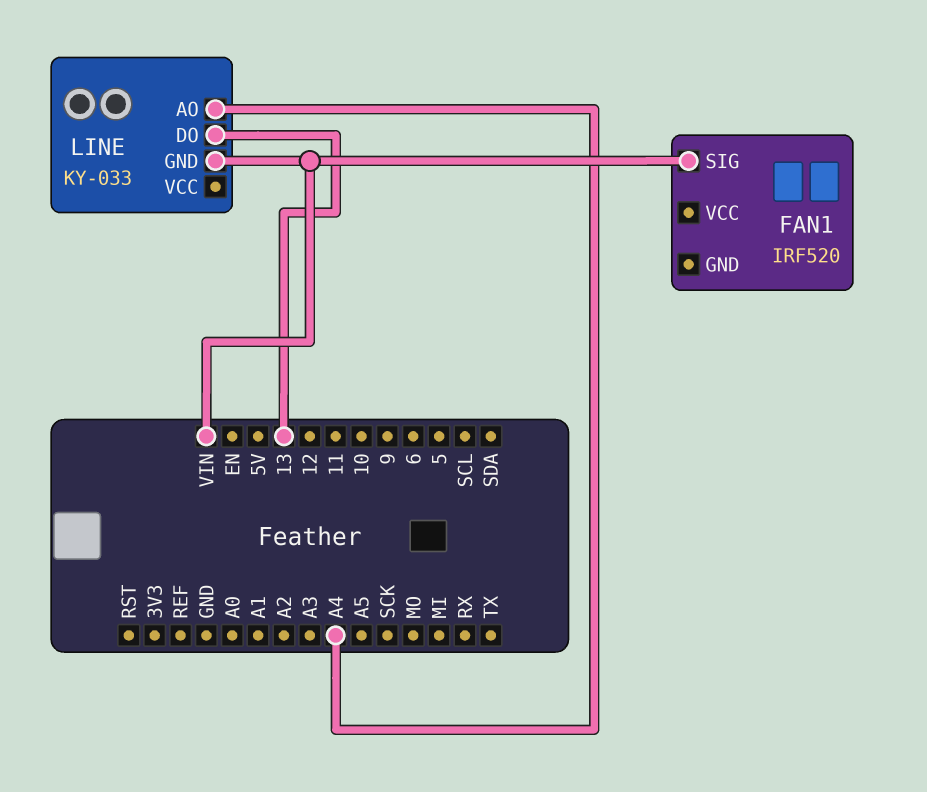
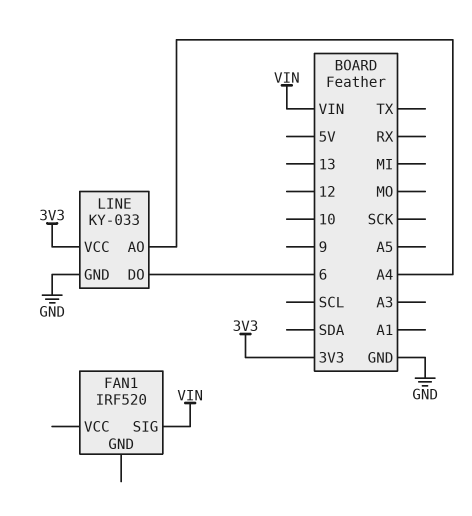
LINE pin DO: 13 -> 6
LINE pin GND: VIN -> GND
LINE pin VCC: none -> 3V3

